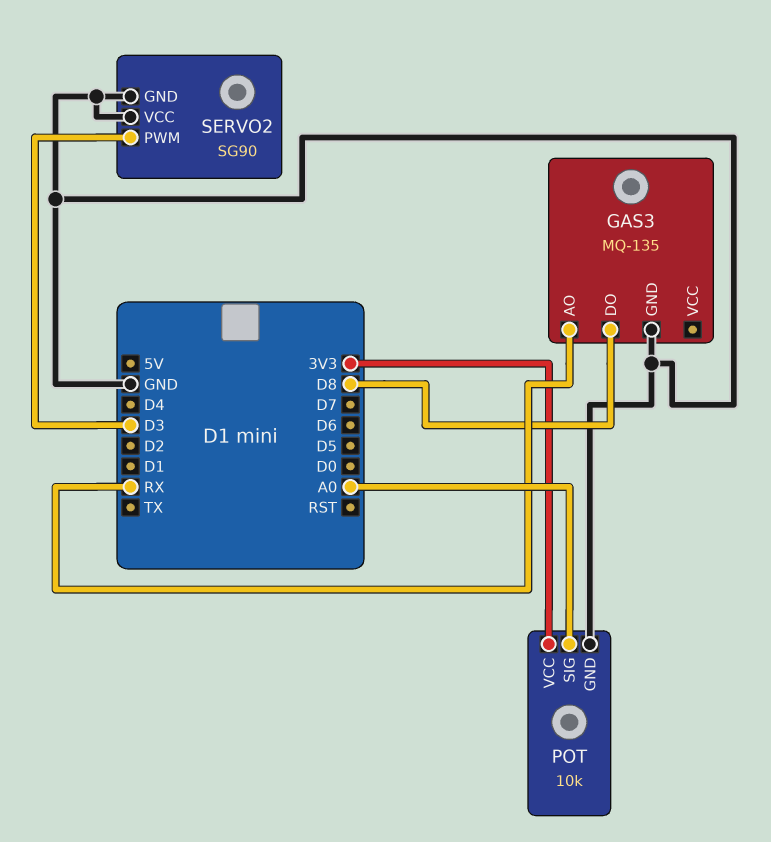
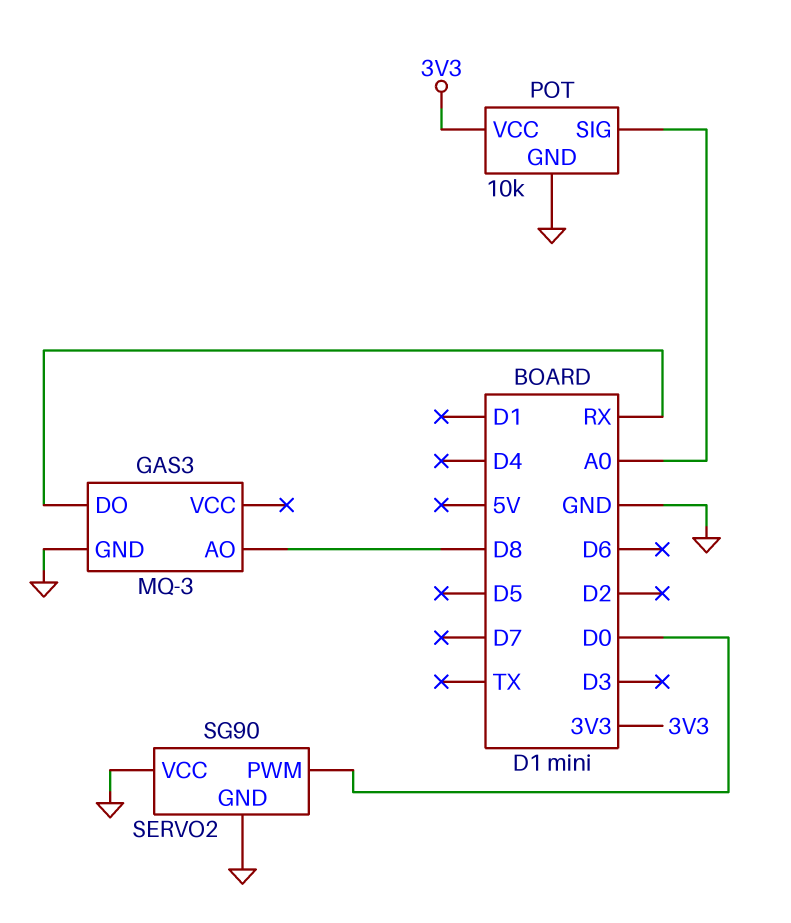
GAS3: MQ-135 -> MQ-3
GAS3 pin AO: RX -> D8
GAS3 pin DO: D8 -> RX
SERVO2 pin PWM: D3 -> D0

